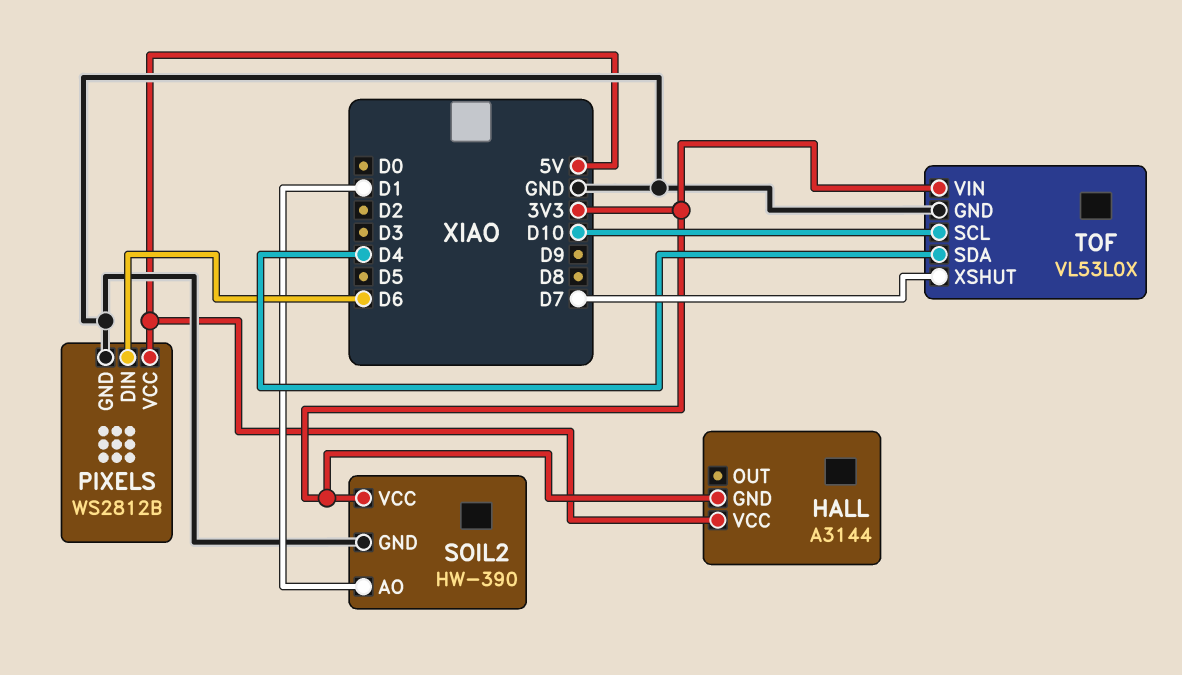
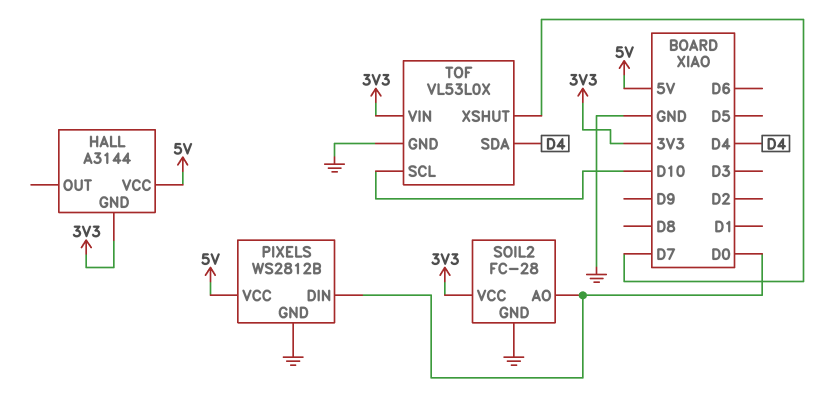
PIXELS pin DIN: D6 -> D0
SOIL2: HW-390 -> FC-28
SOIL2 pin AO: D1 -> D0

